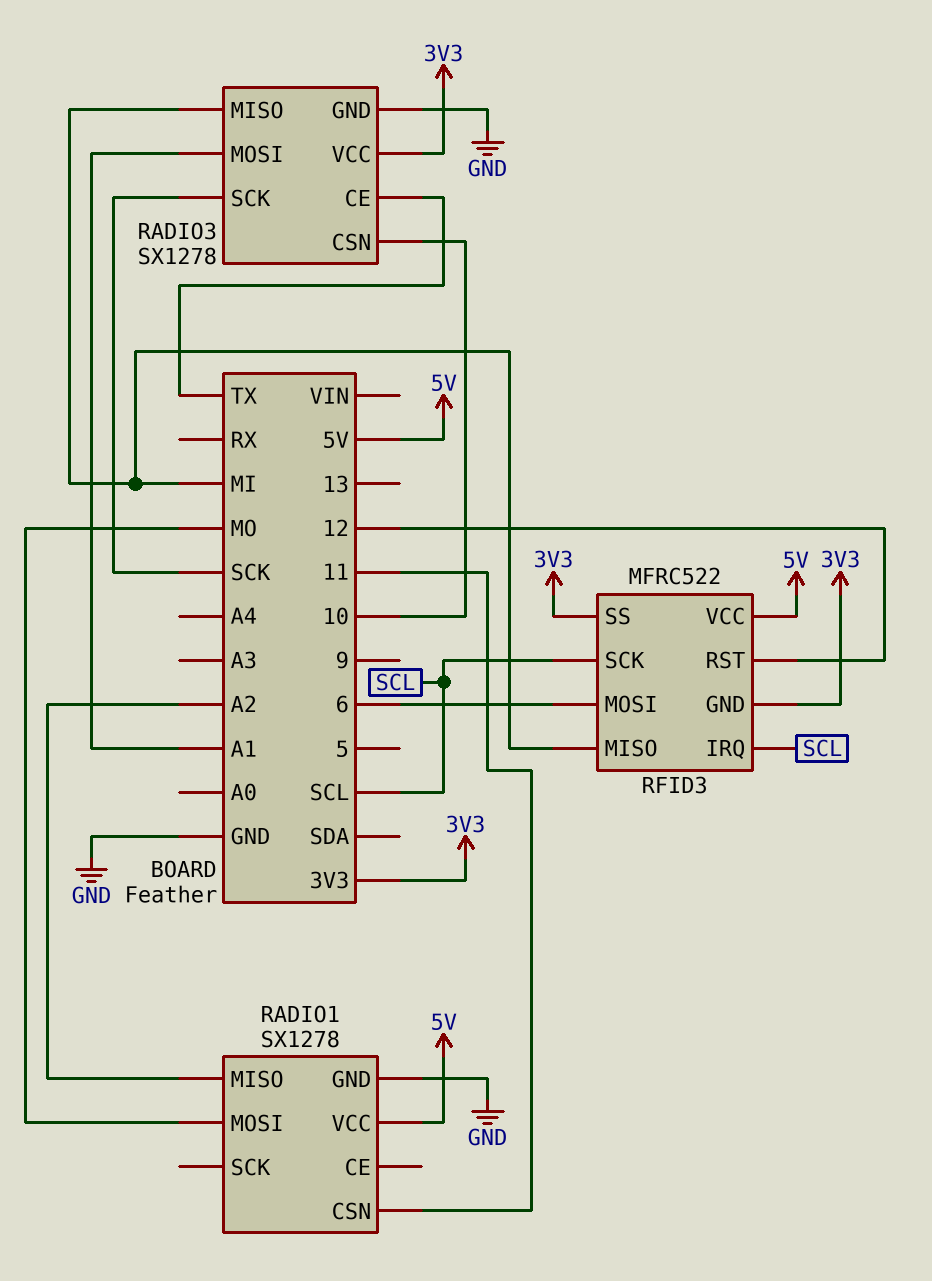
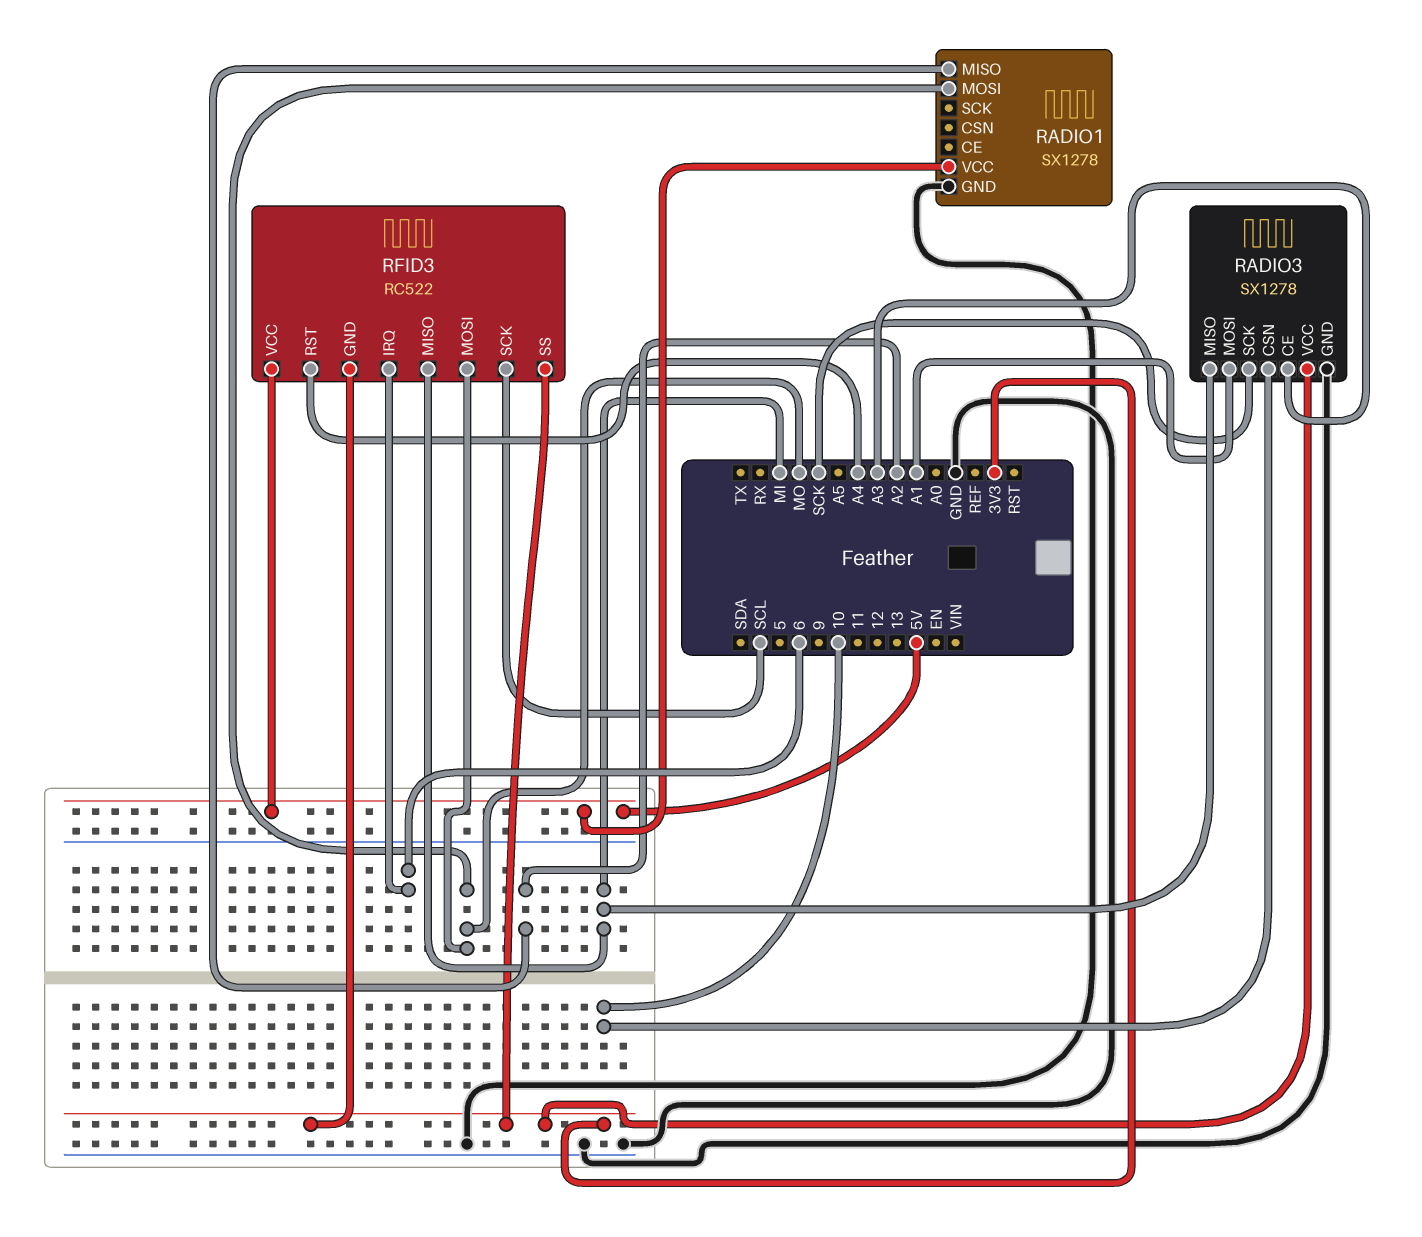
RADIO1 pin CSN: 11 -> none
RADIO3 pin CE: TX -> A3
RFID3: MFRC522 -> RC522
RFID3 pin IRQ: SCL -> 6
RFID3 pin MOSI: 6 -> MO
RFID3 pin RST: 12 -> A4

